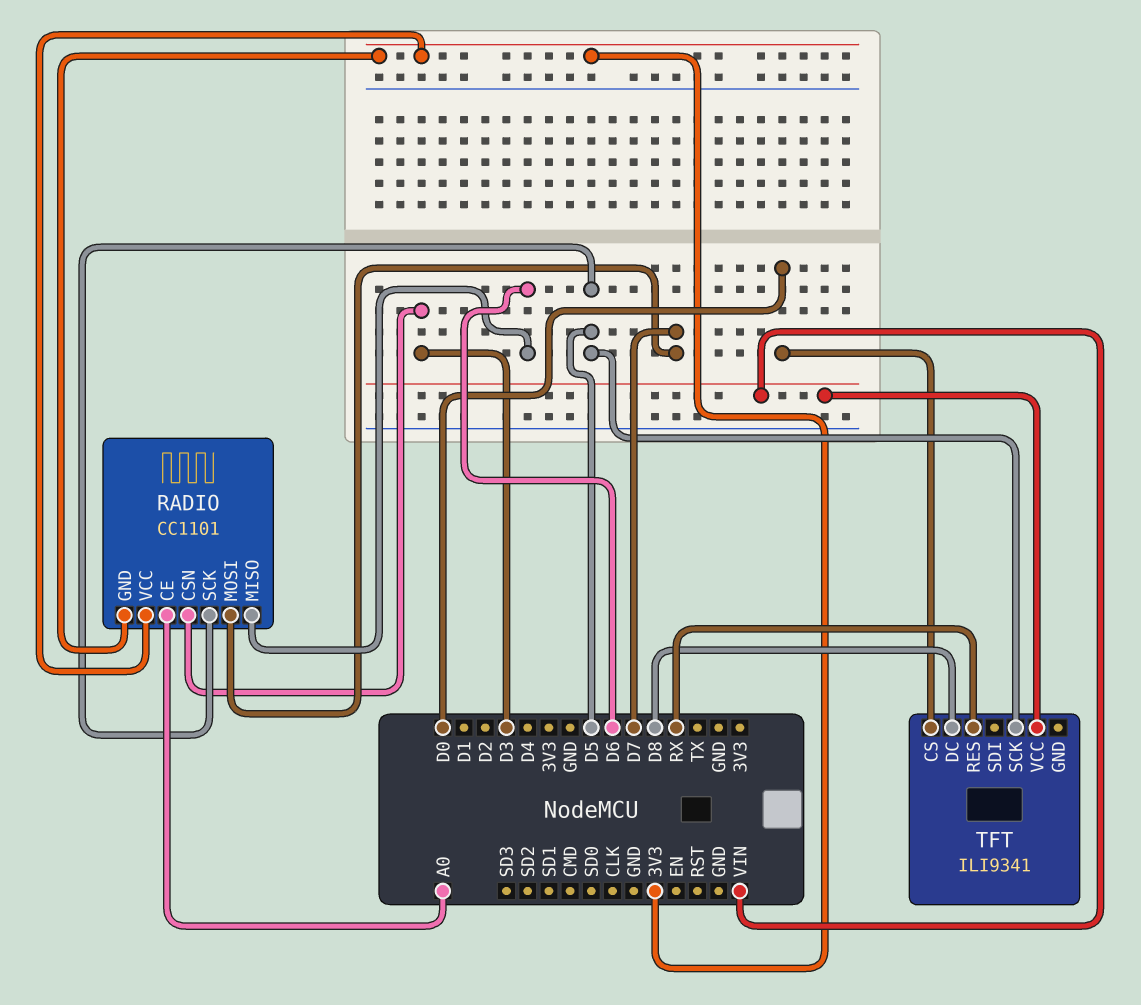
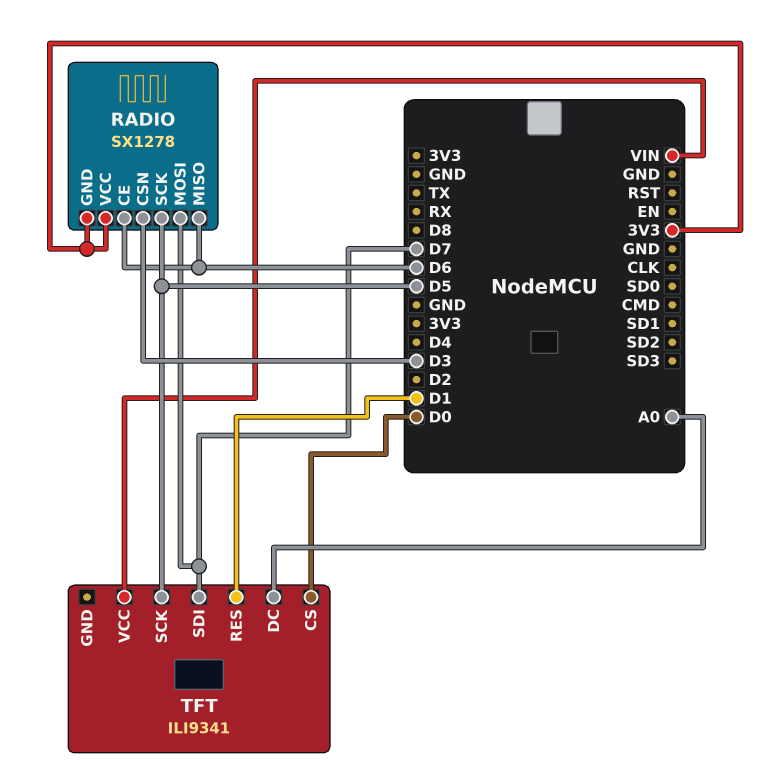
RADIO: CC1101 -> SX1278
RADIO pin CE: A0 -> D6
TFT pin DC: D8 -> A0
TFT pin RES: RX -> D1
TFT pin SDI: none -> D7

